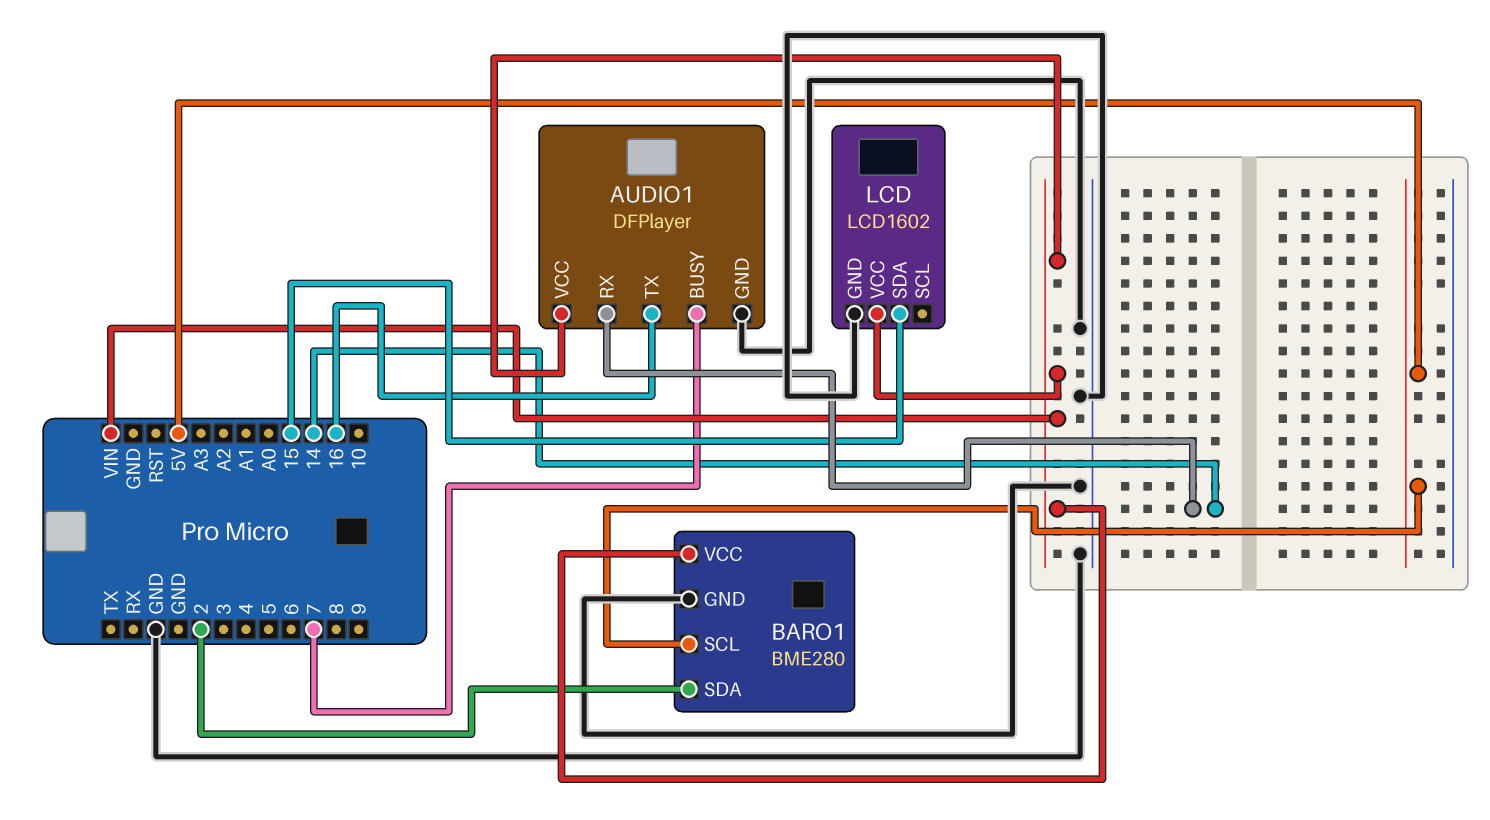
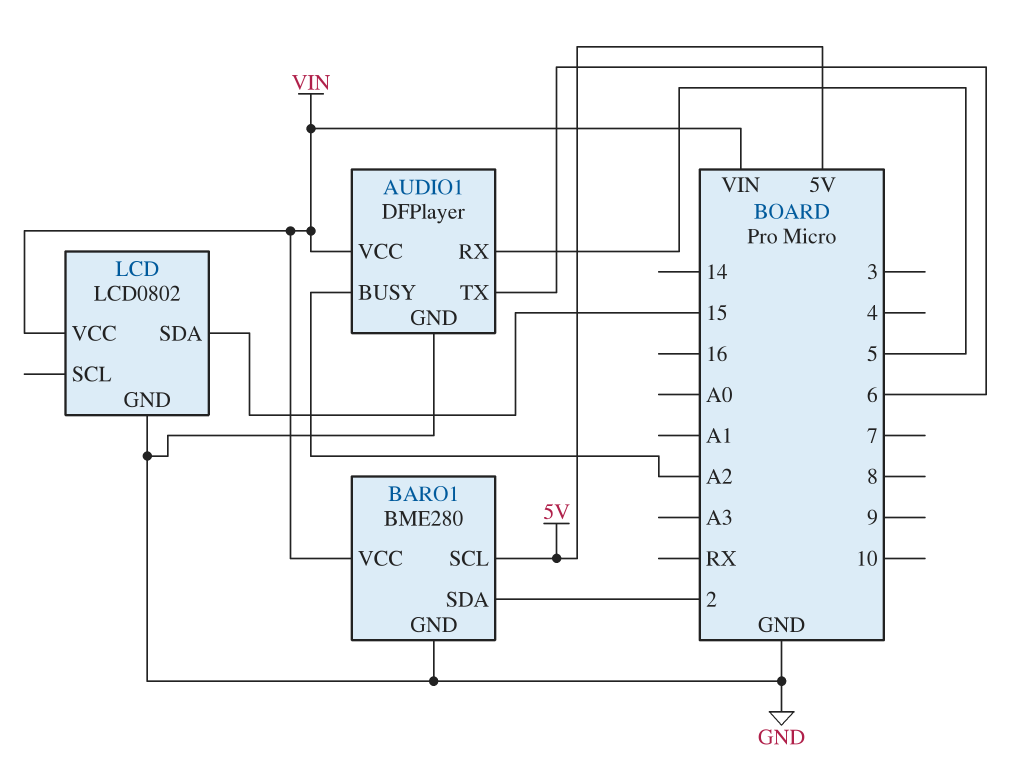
AUDIO1 pin BUSY: 7 -> A2
AUDIO1 pin RX: 14 -> 5
AUDIO1 pin TX: 16 -> 6
LCD: LCD1602 -> LCD0802

